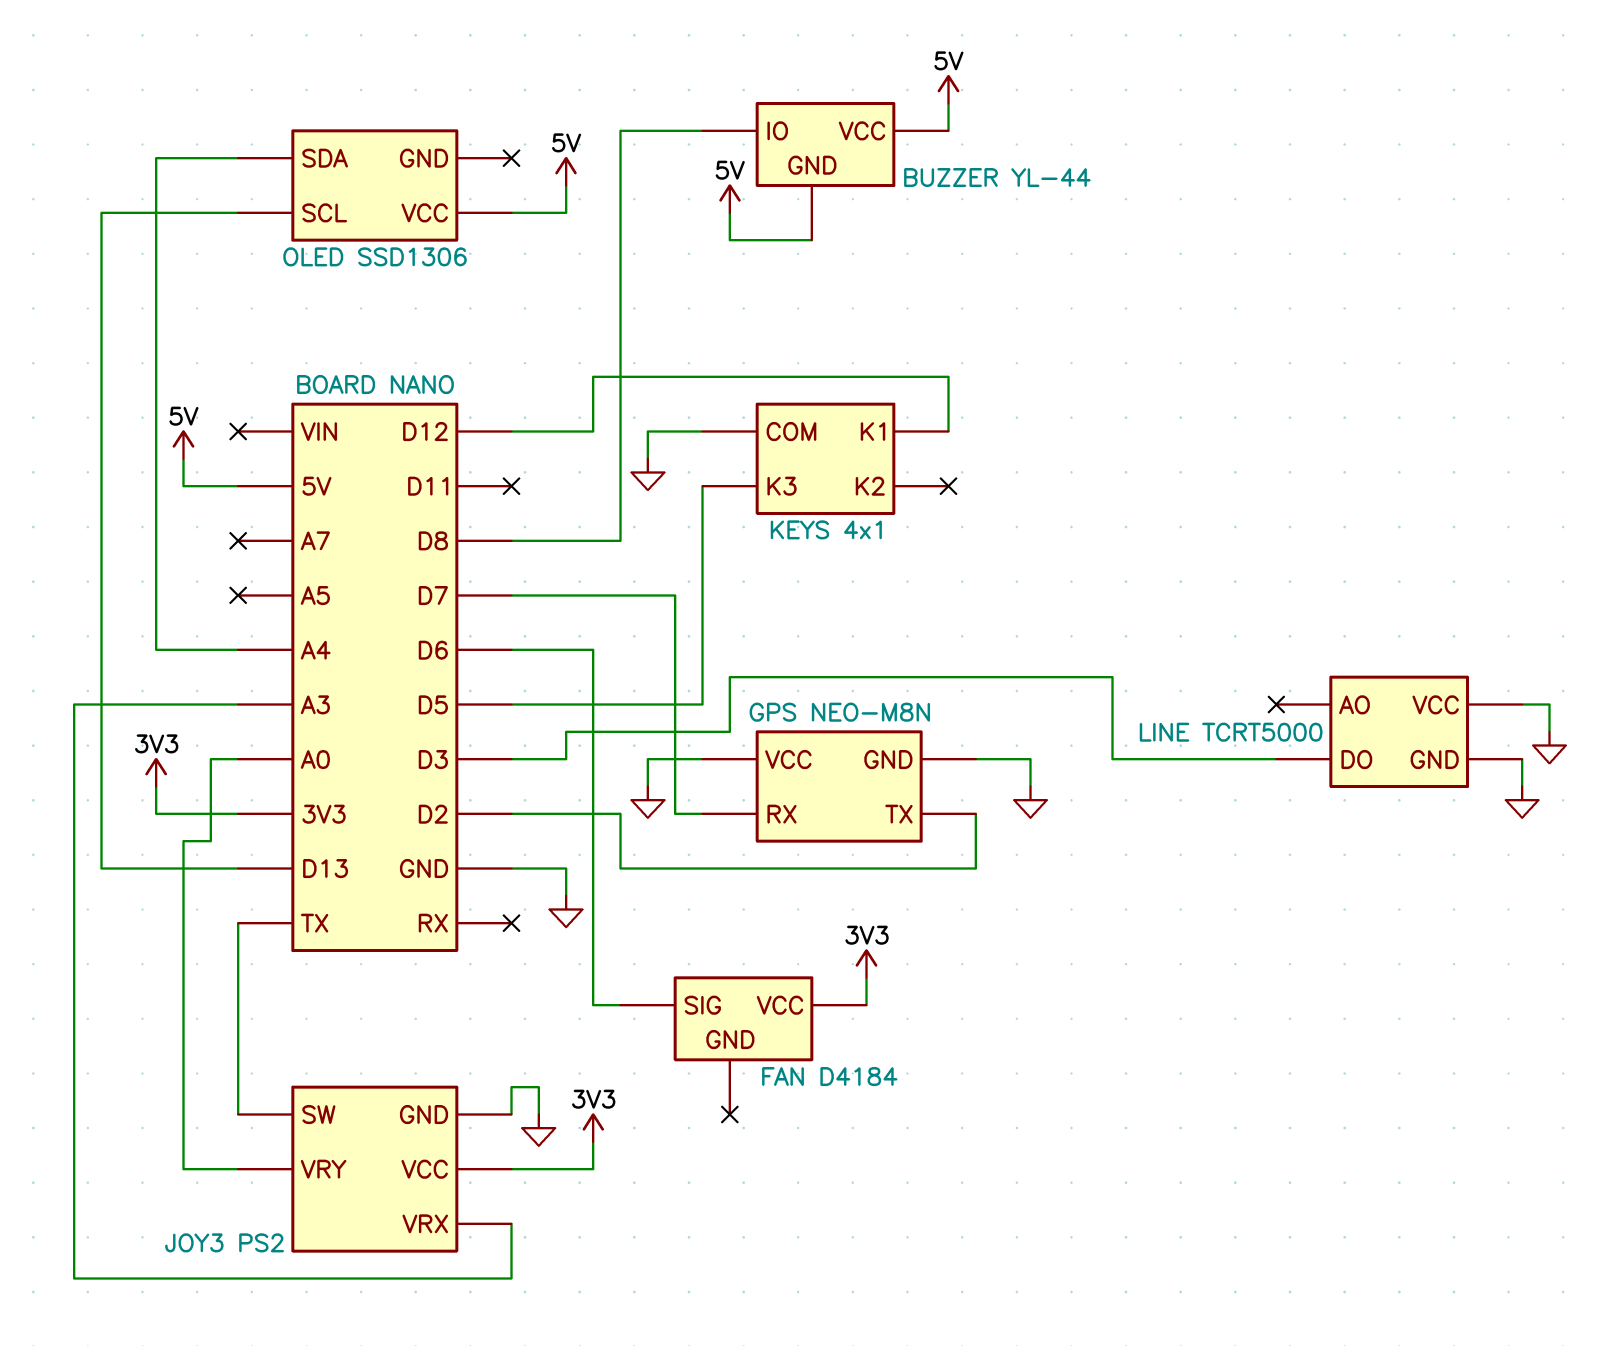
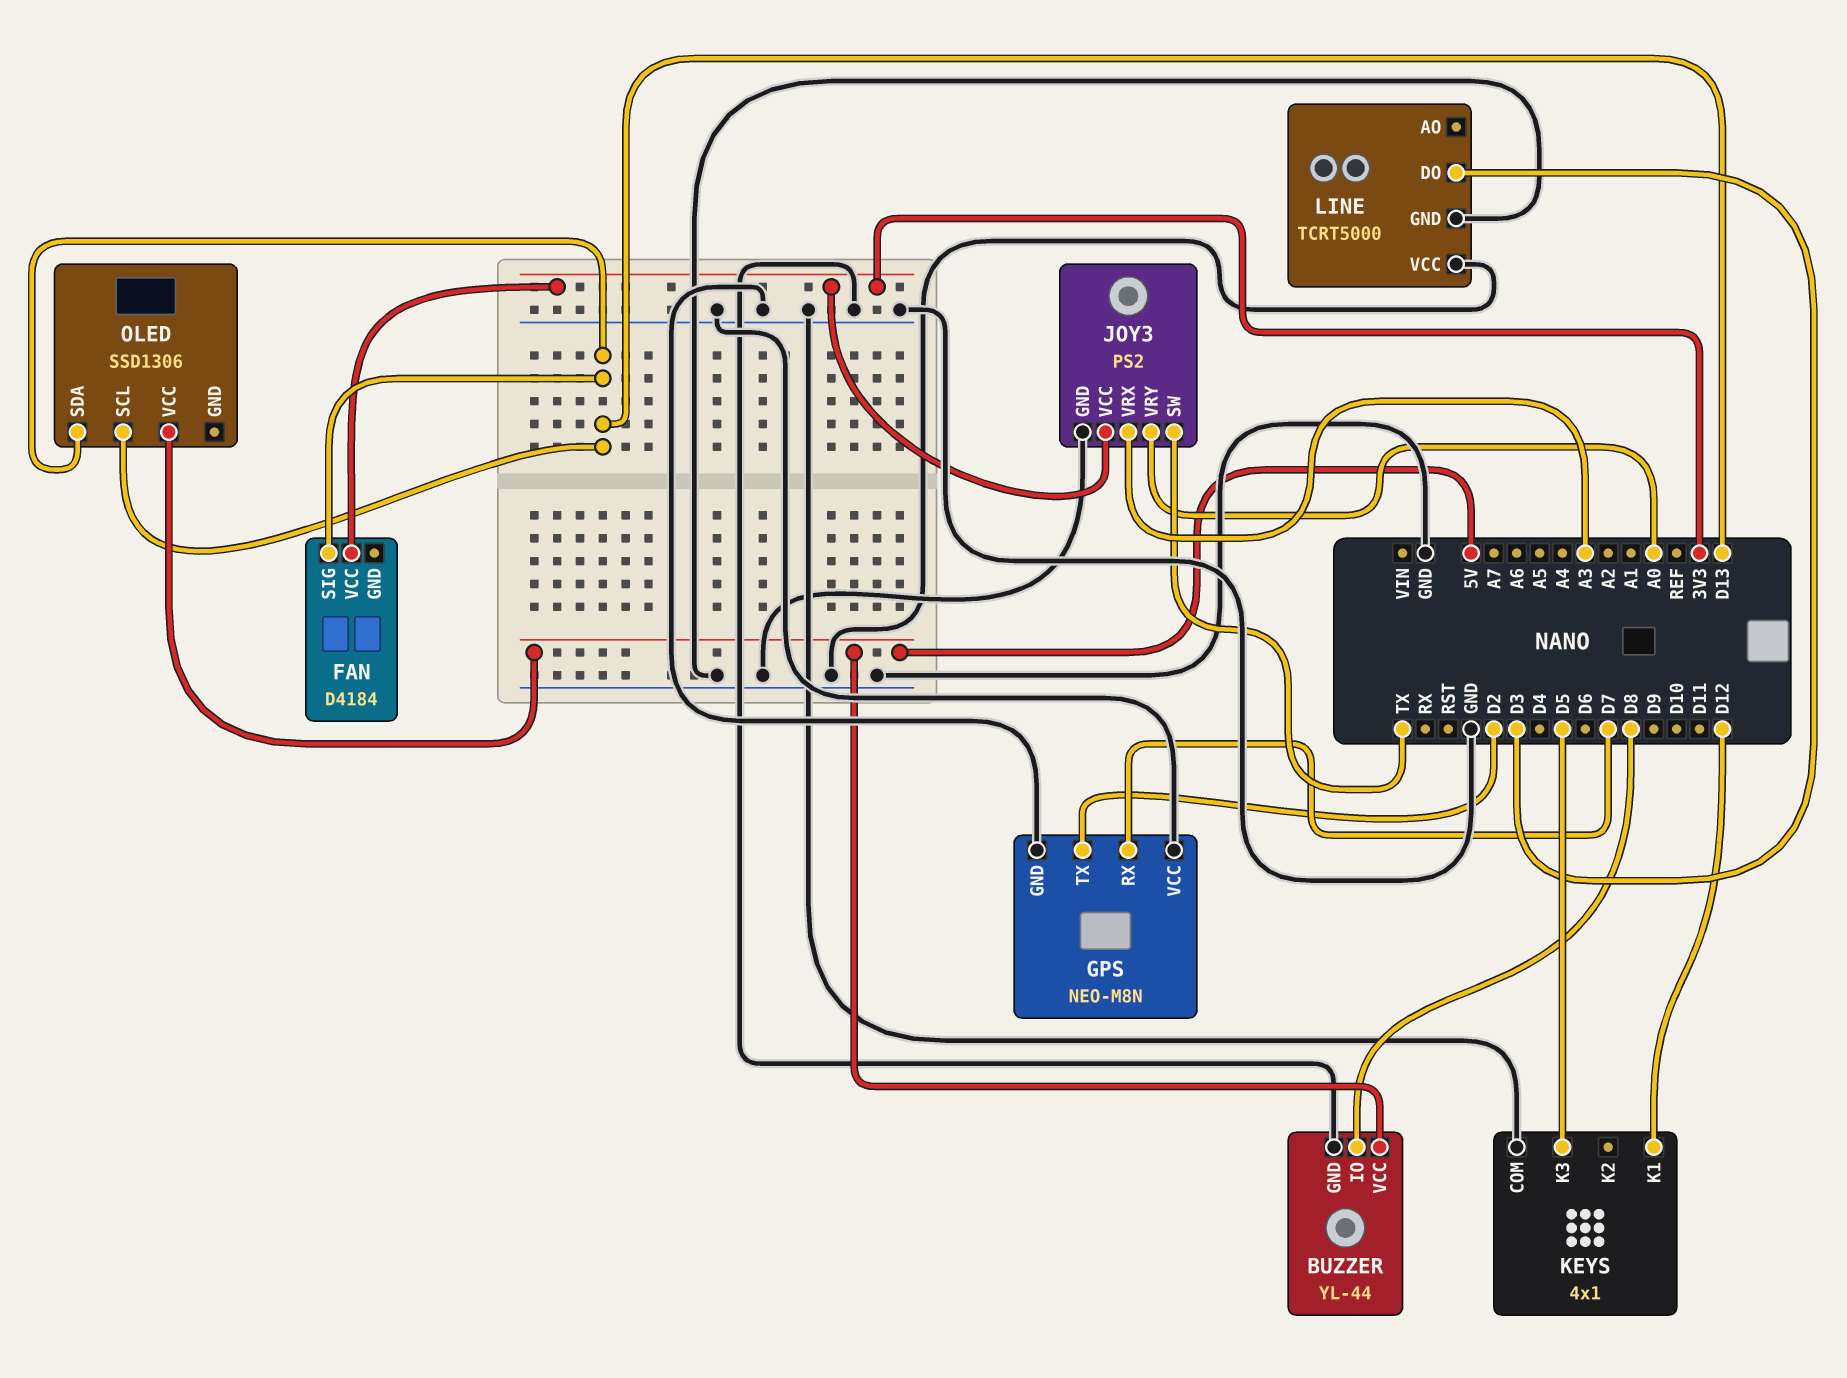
BUZZER pin GND: 5V -> GND
FAN pin SIG: D6 -> D13
OLED pin SDA: A4 -> D13

